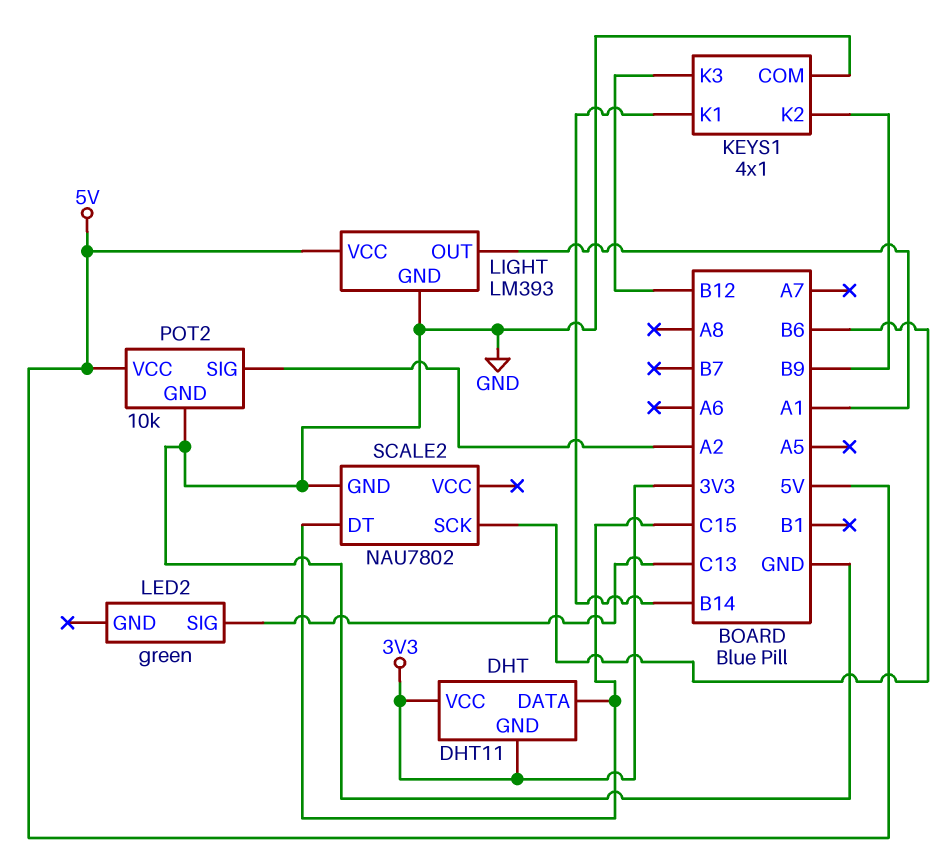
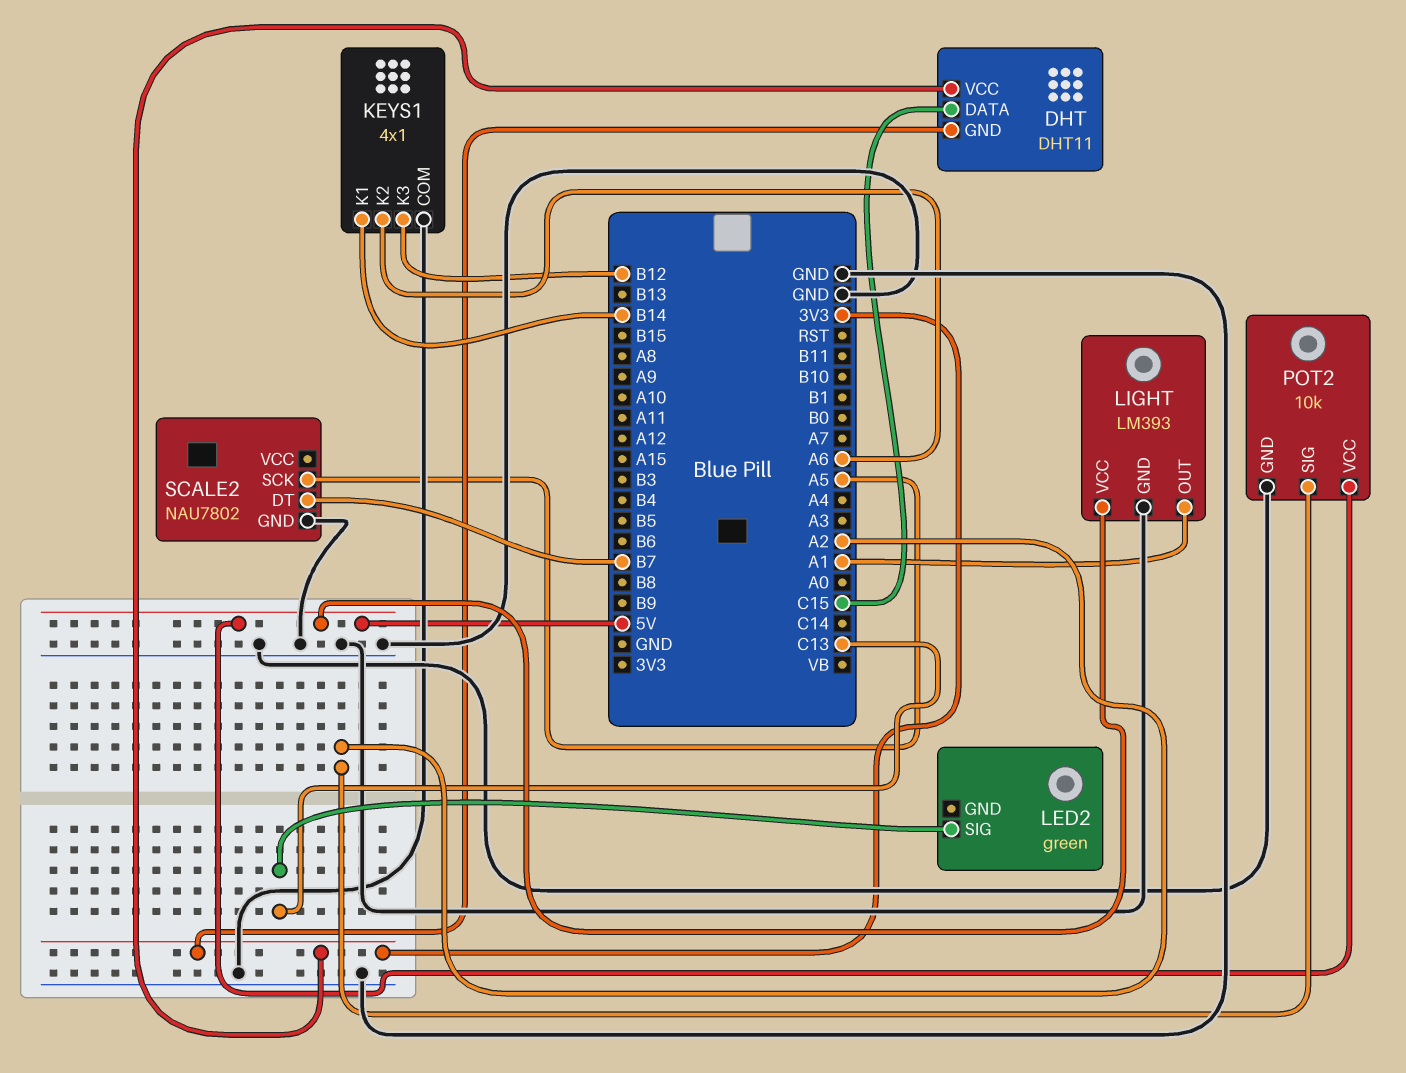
KEYS1 pin K2: B9 -> A6
SCALE2 pin DT: C15 -> B7
SCALE2 pin SCK: B6 -> A5

